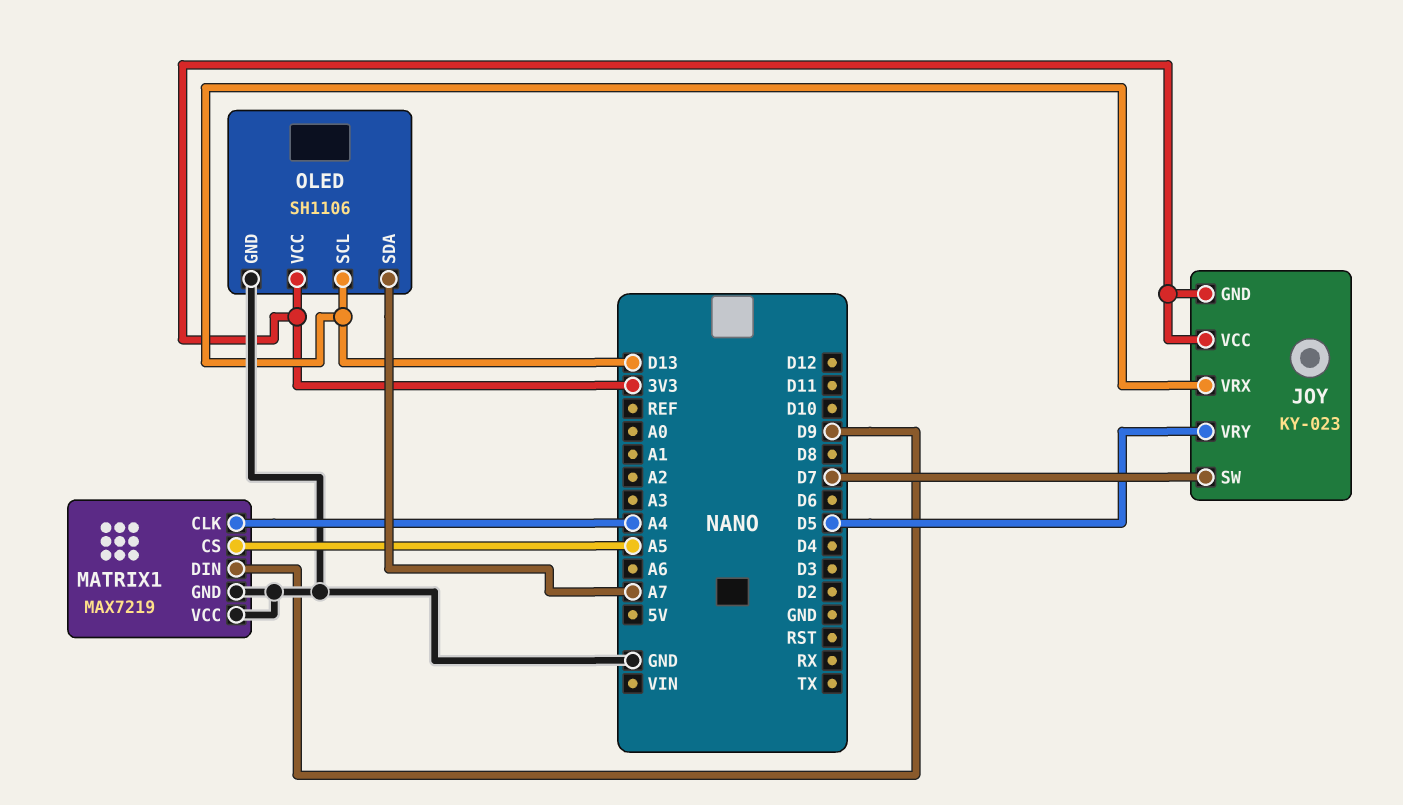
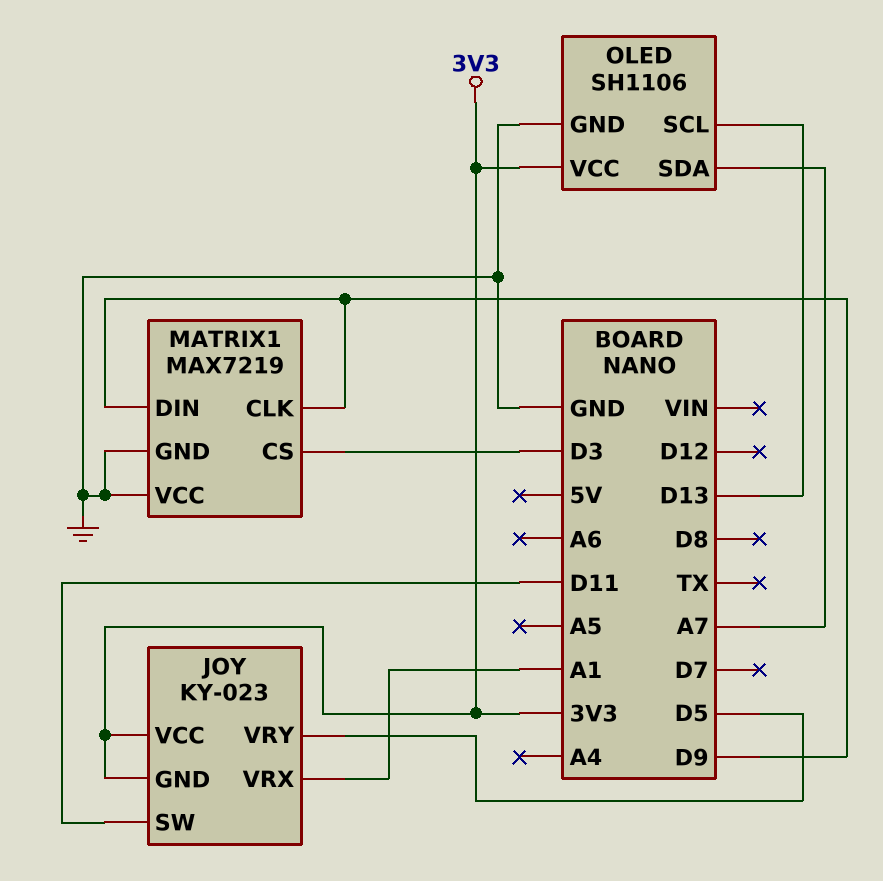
JOY pin SW: D7 -> D11
JOY pin VRX: D13 -> A1
MATRIX1 pin CLK: A4 -> D9
MATRIX1 pin CS: A5 -> D3

